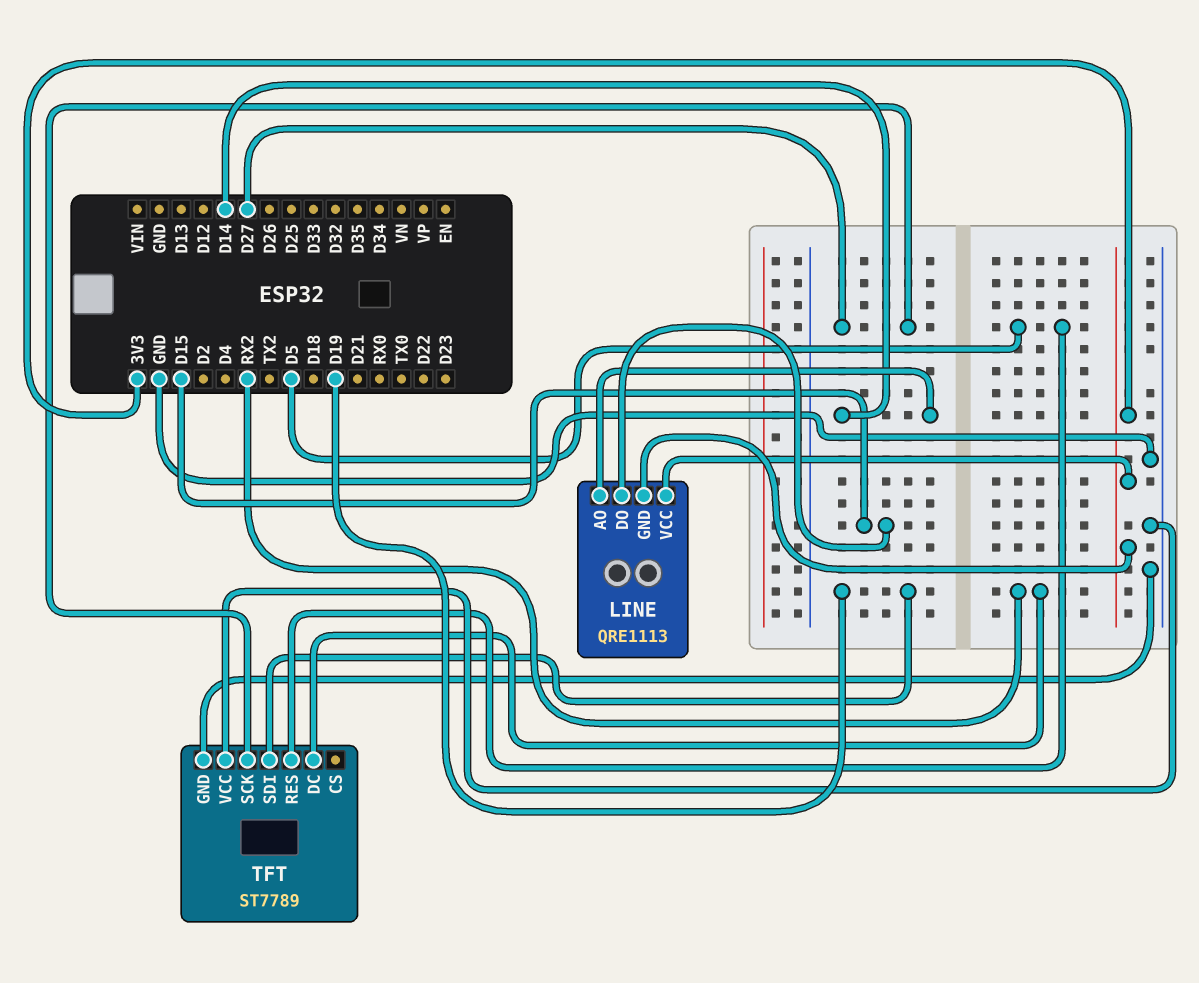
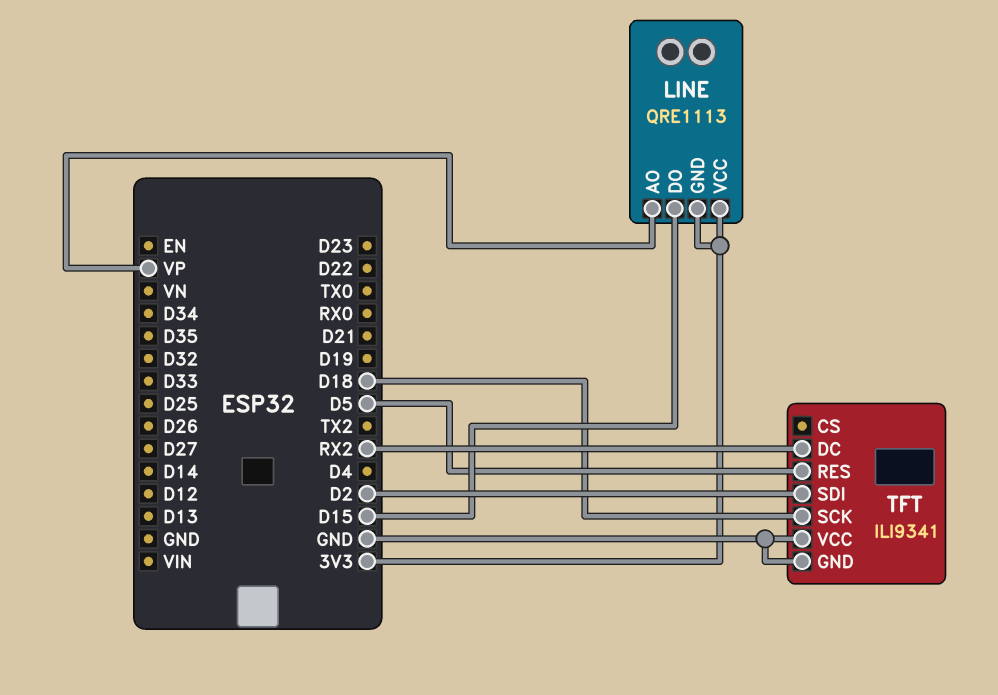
LINE pin AO: D14 -> VP
TFT: ST7789 -> ILI9341
TFT pin SCK: D27 -> D18
TFT pin SDI: D19 -> D2

